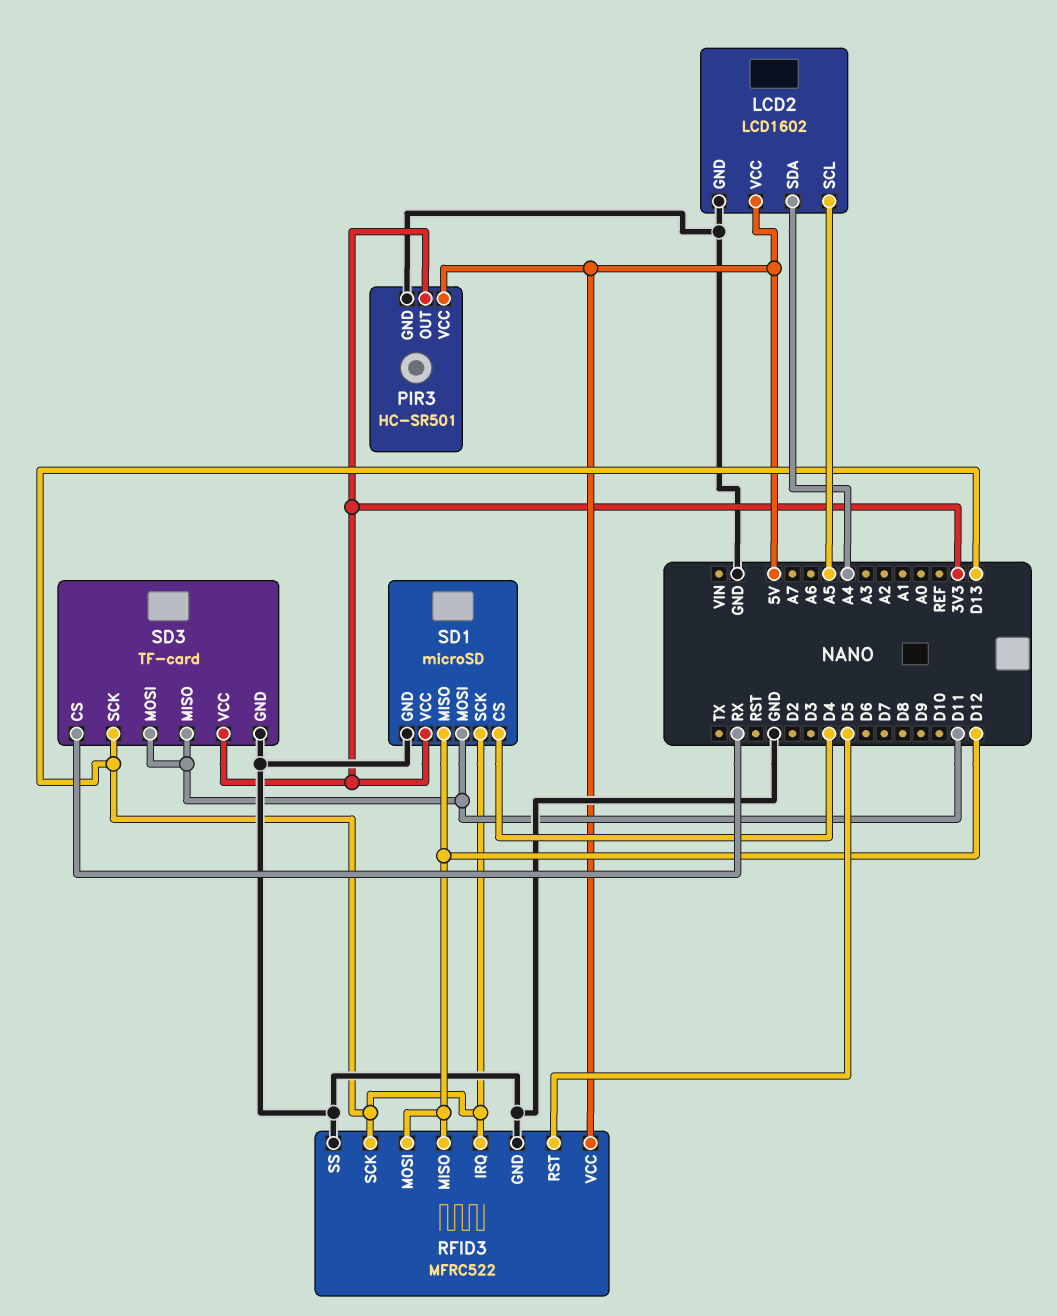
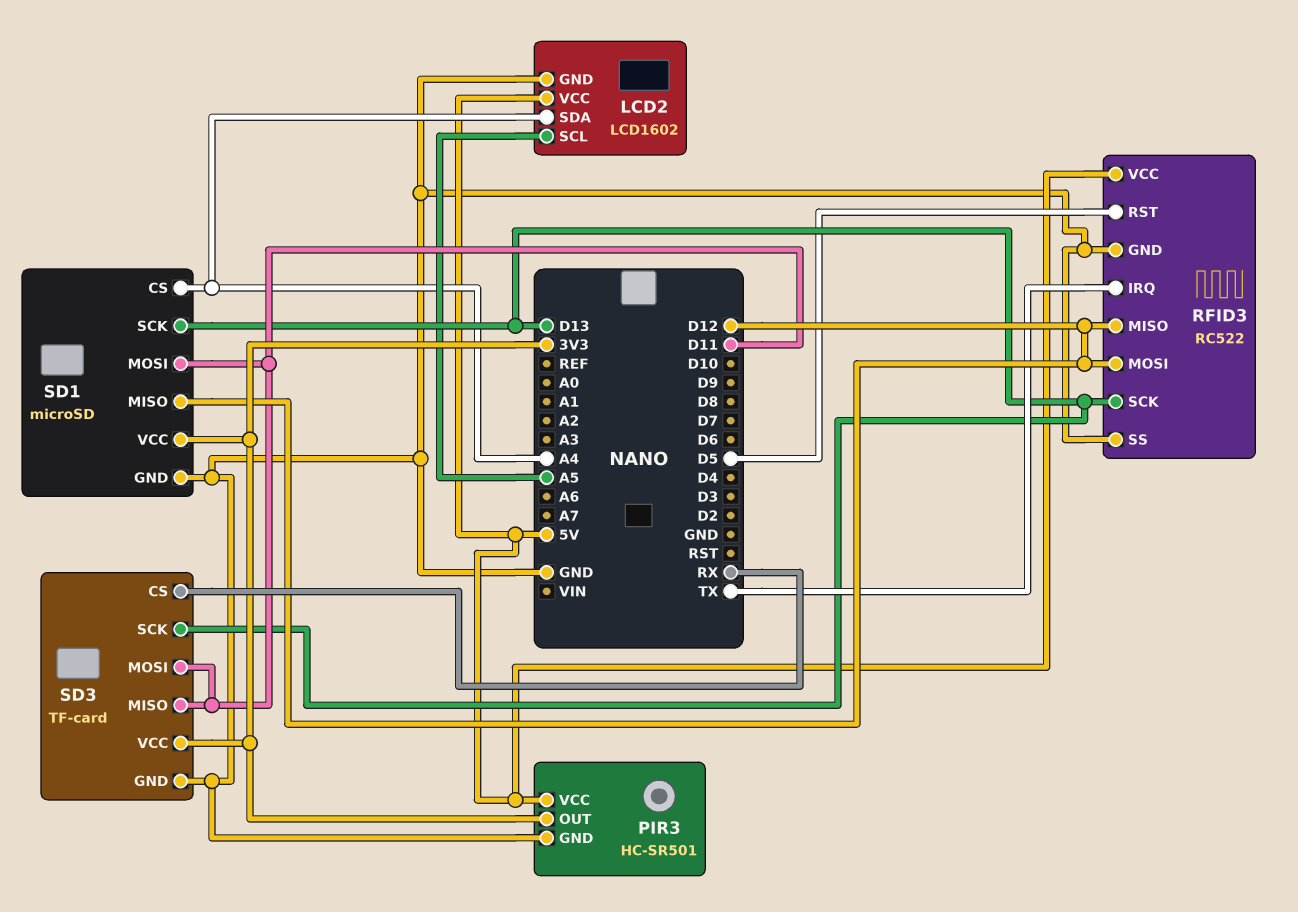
RFID3: MFRC522 -> RC522
RFID3 pin IRQ: D13 -> TX
SD1 pin CS: D4 -> A4

